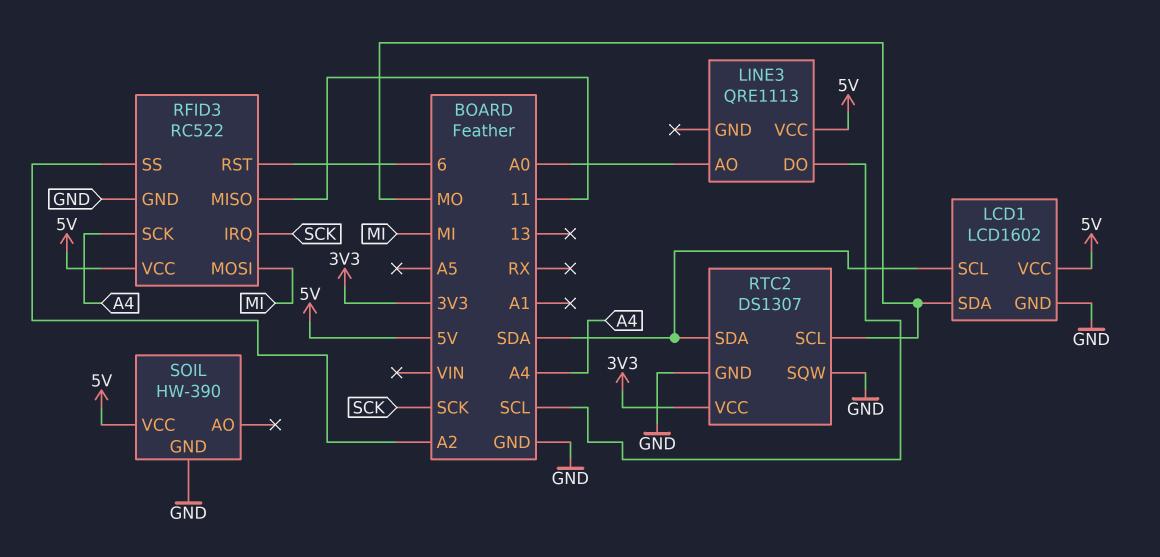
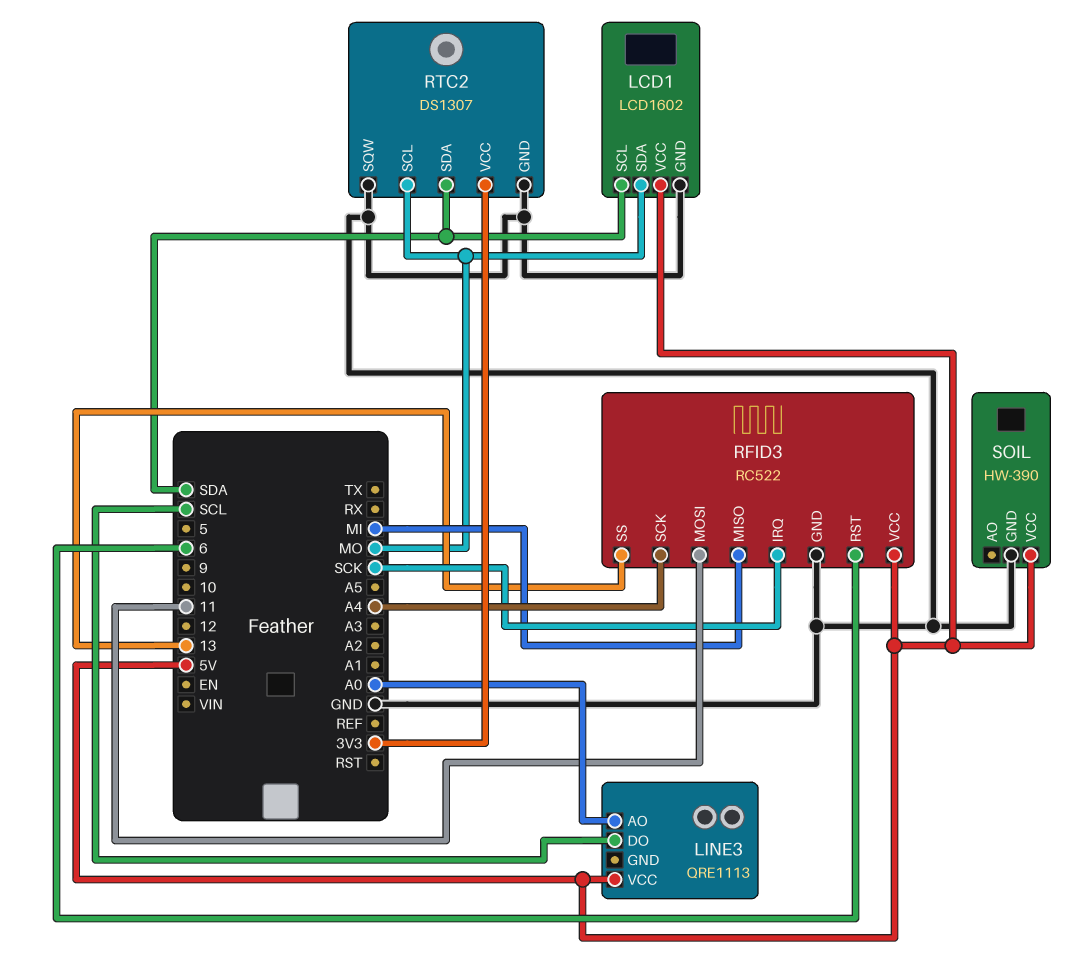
RFID3 pin MISO: 11 -> MI
RFID3 pin MOSI: MI -> 11
RFID3 pin SS: A2 -> 13

